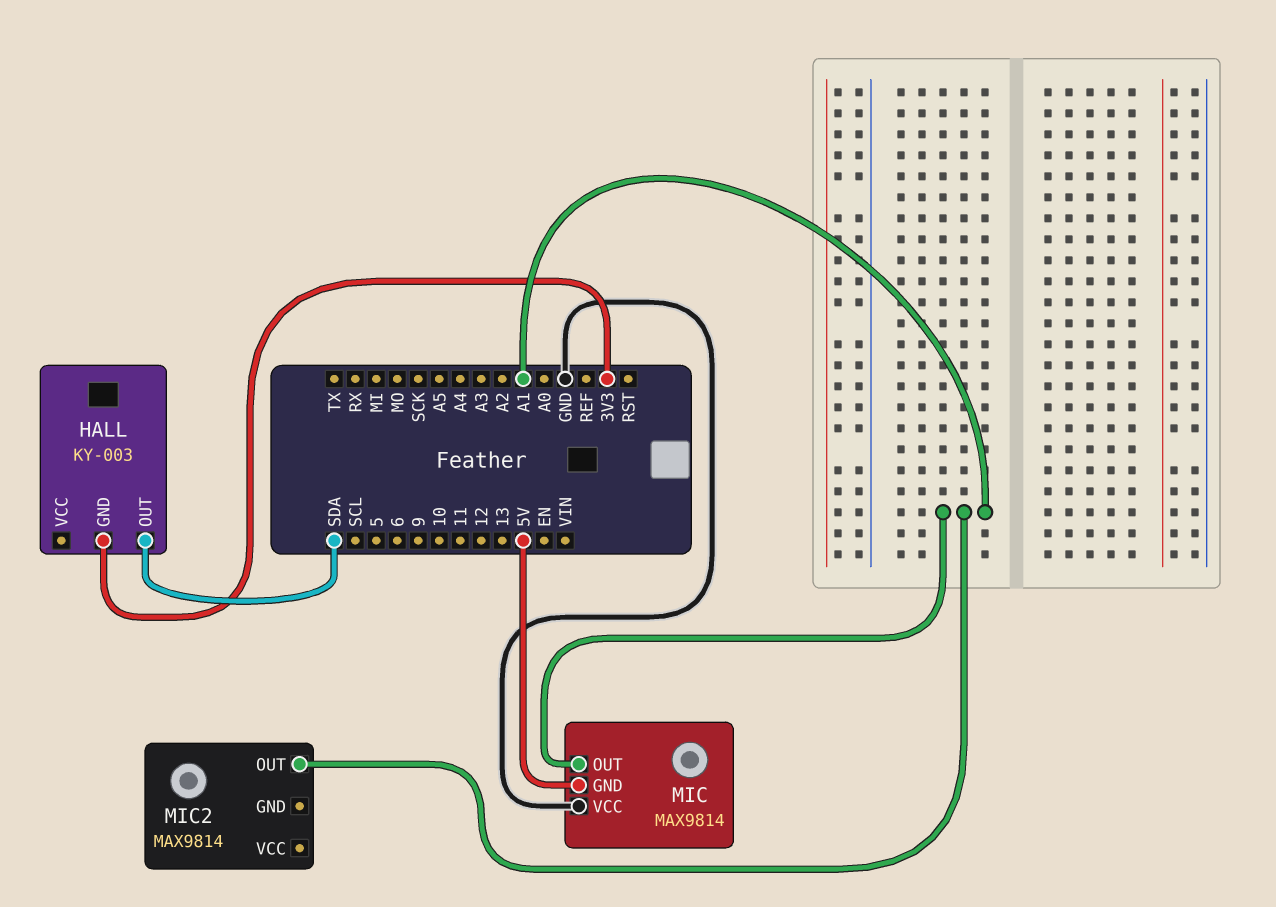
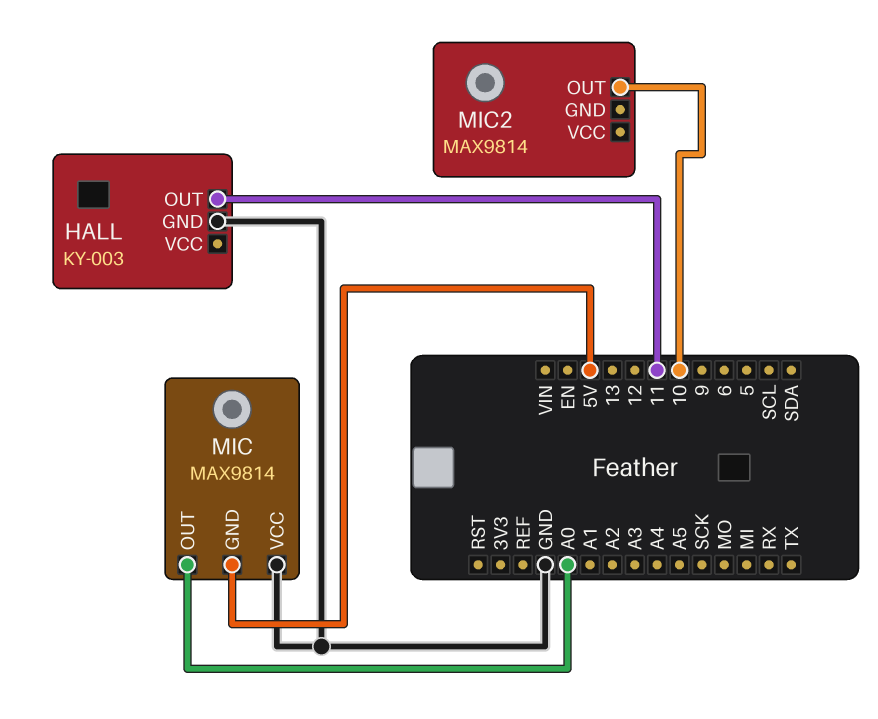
HALL pin GND: 3V3 -> GND
HALL pin OUT: SDA -> 11
MIC pin OUT: A1 -> A0
MIC2 pin OUT: A1 -> 10

